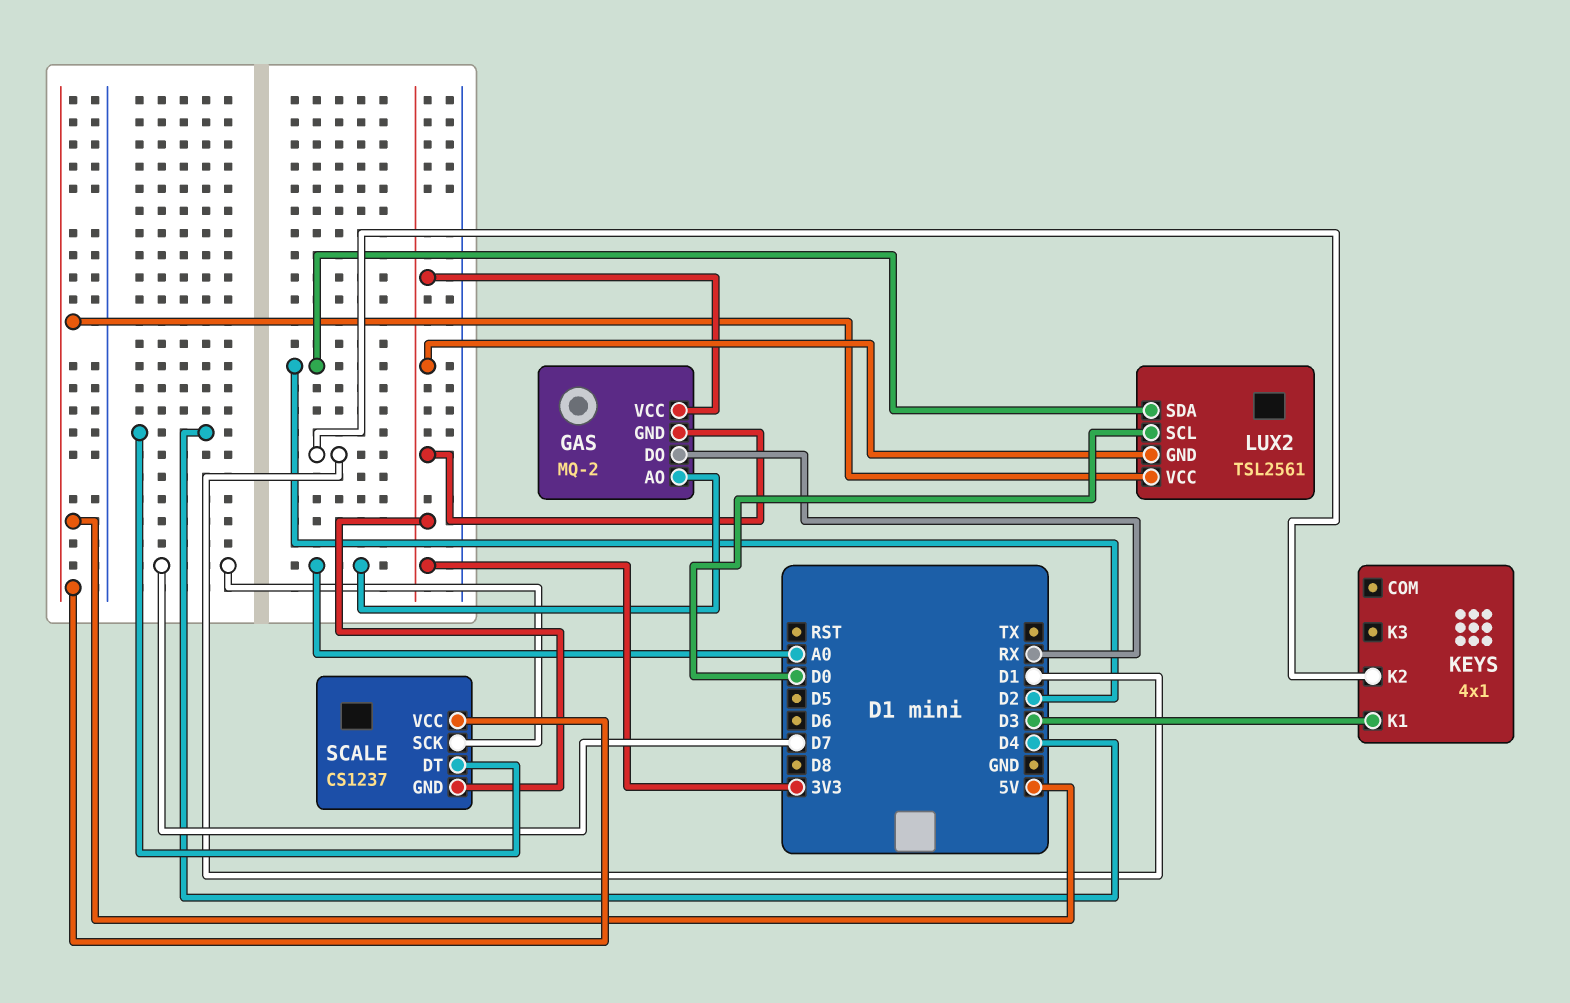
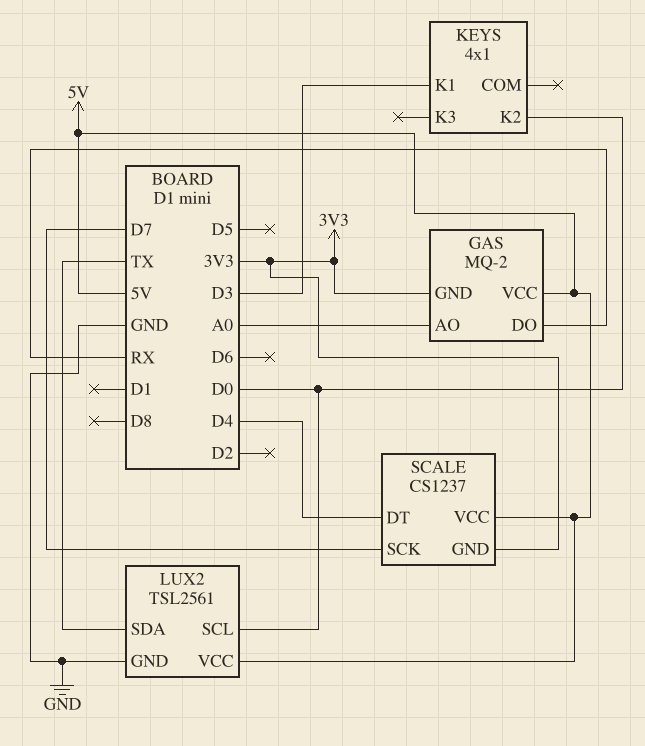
GAS pin VCC: 3V3 -> 5V
KEYS pin K2: D1 -> D0
LUX2 pin GND: 3V3 -> GND
LUX2 pin SDA: D2 -> TX

